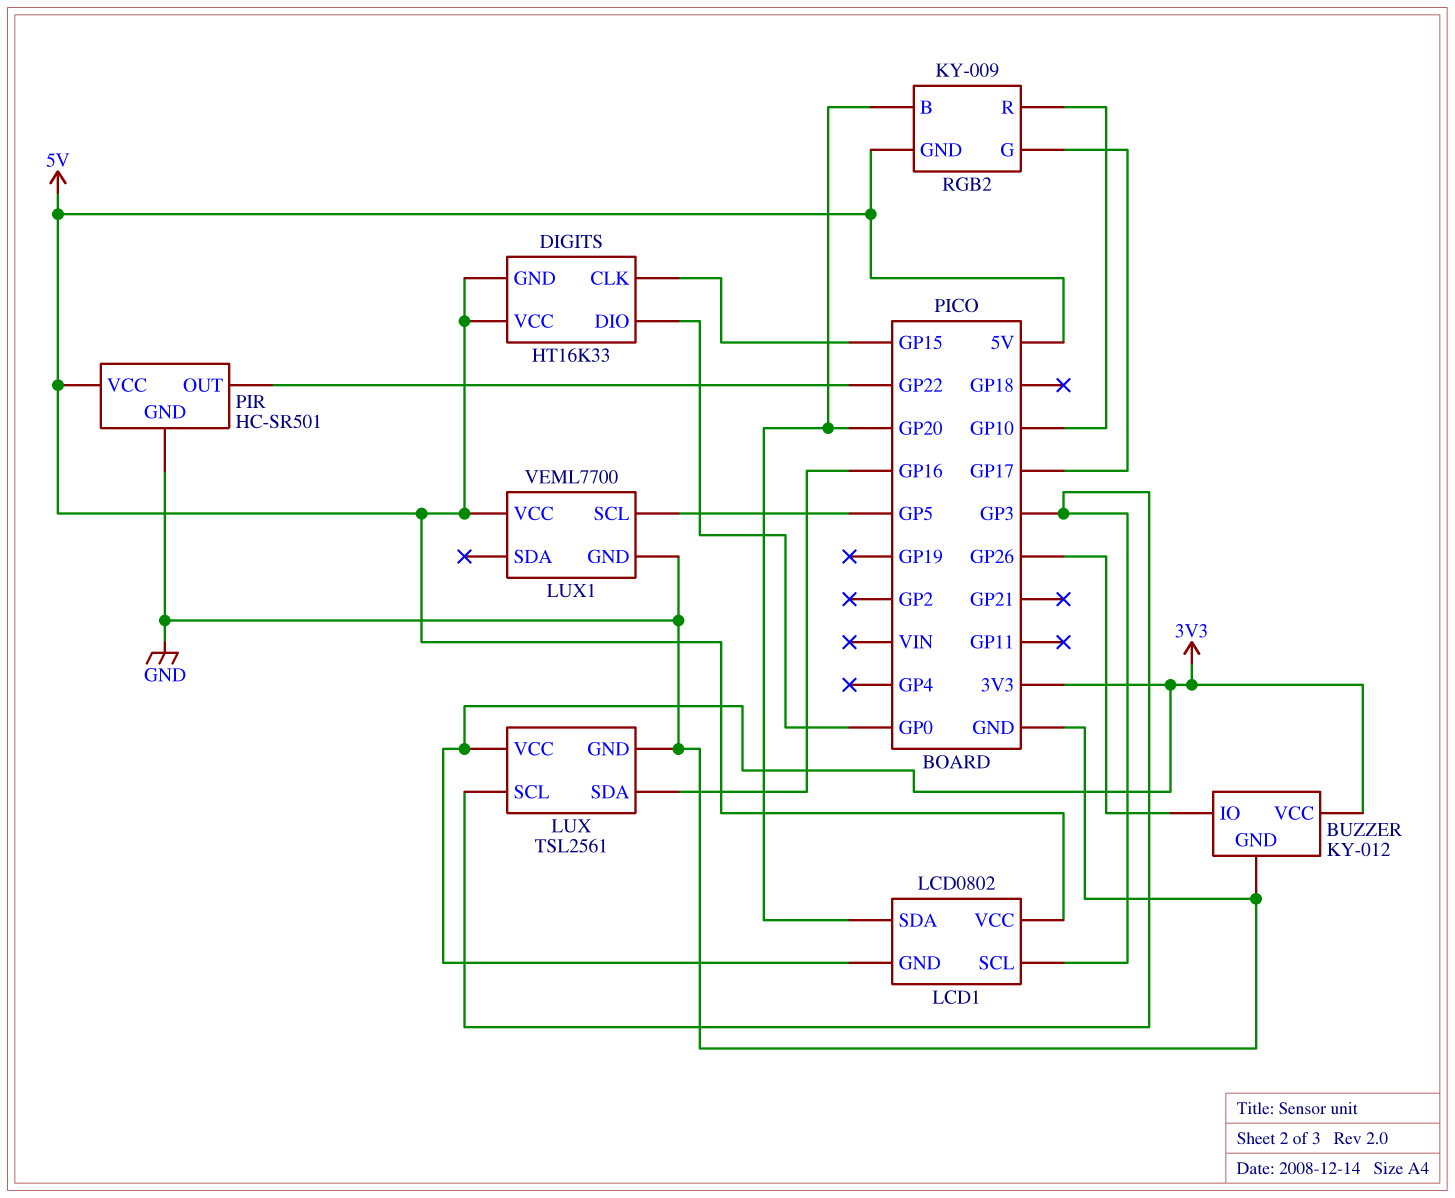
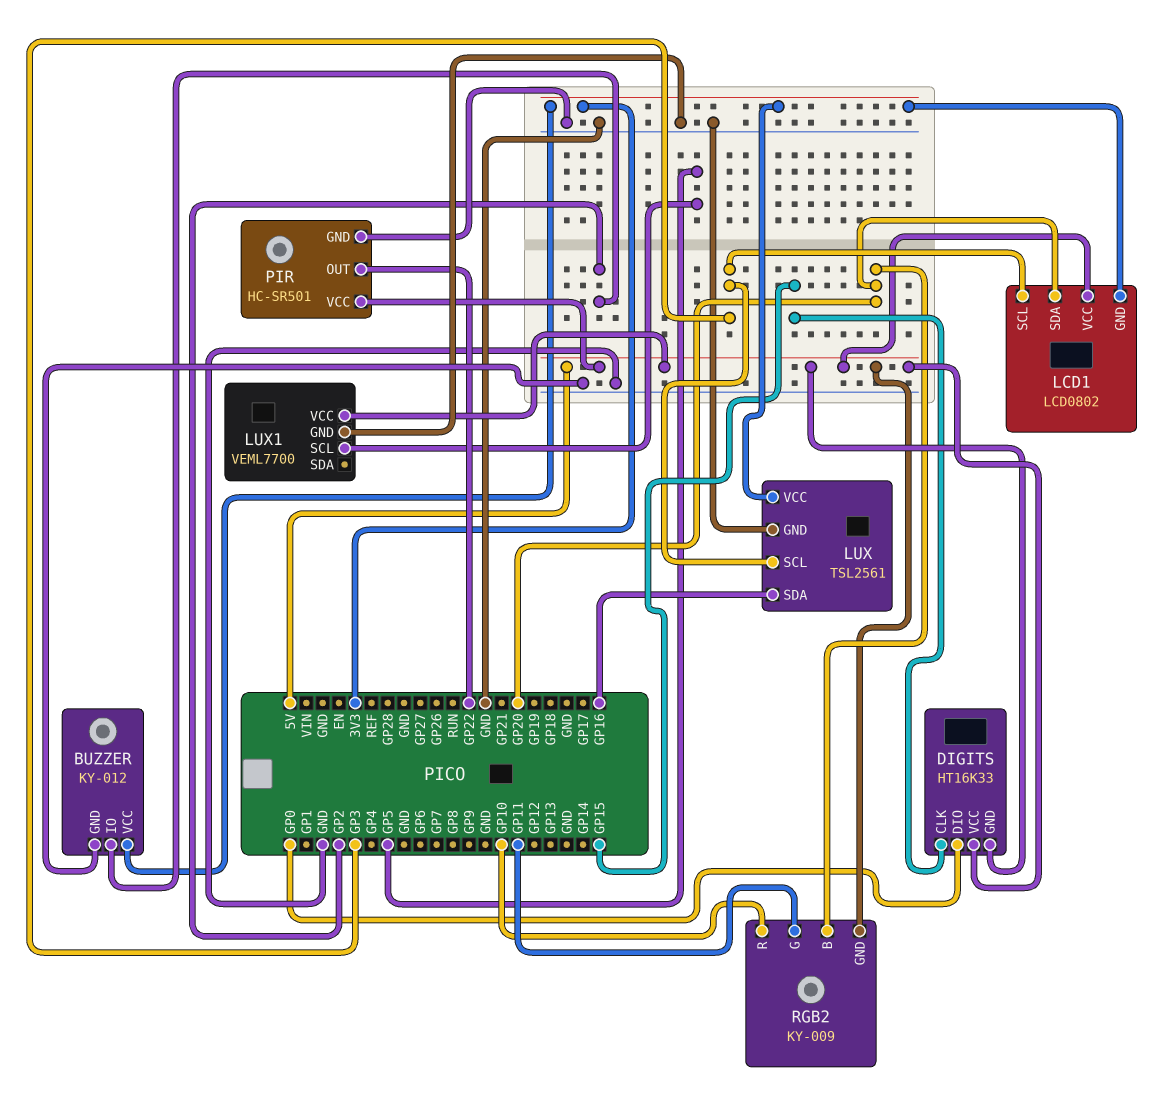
BUZZER pin IO: GP26 -> GP2
RGB2 pin G: GP17 -> GP11

